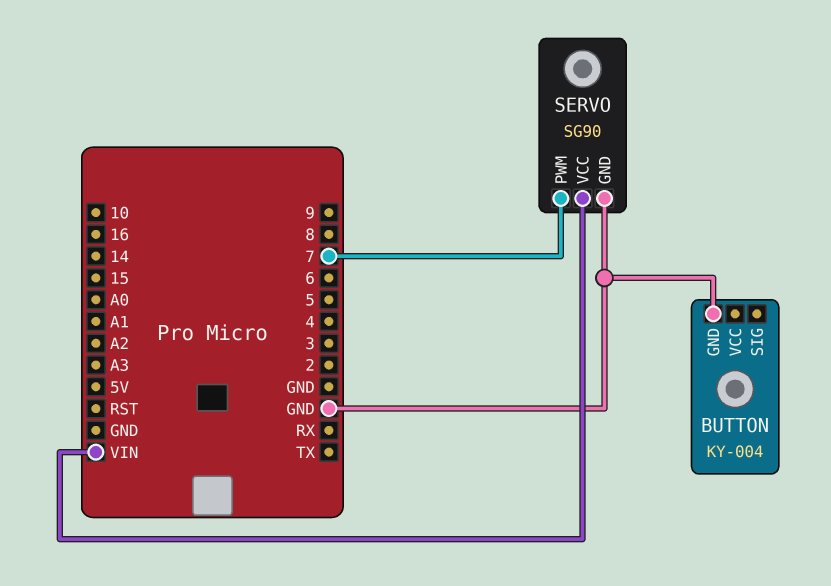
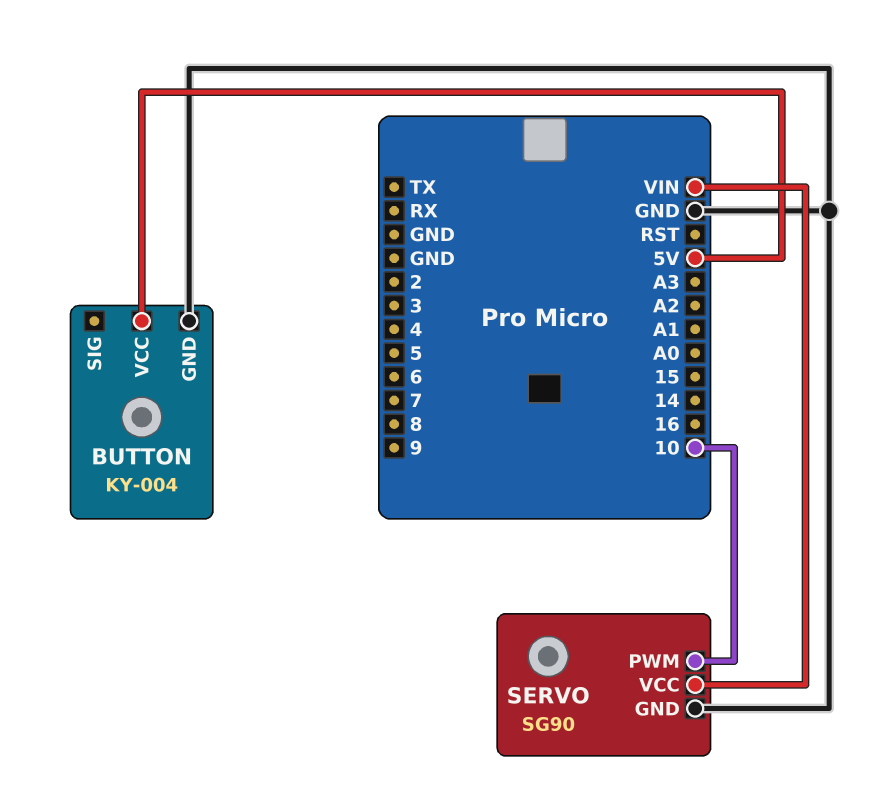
BUTTON pin VCC: none -> 5V
SERVO pin PWM: 7 -> 10

